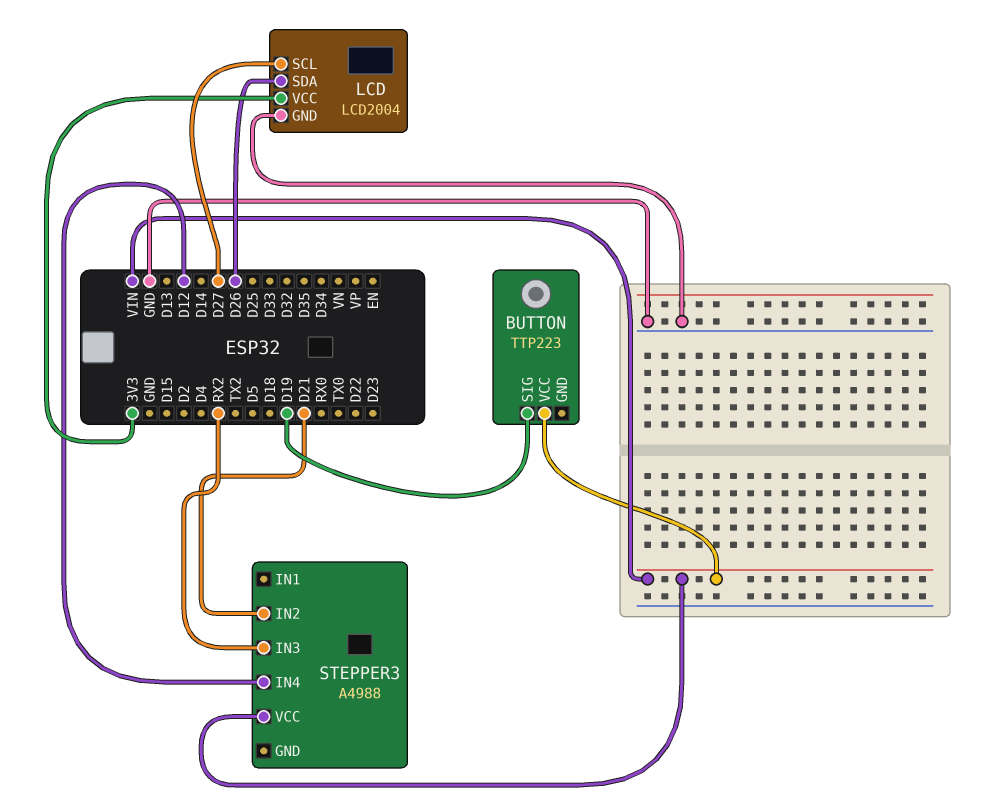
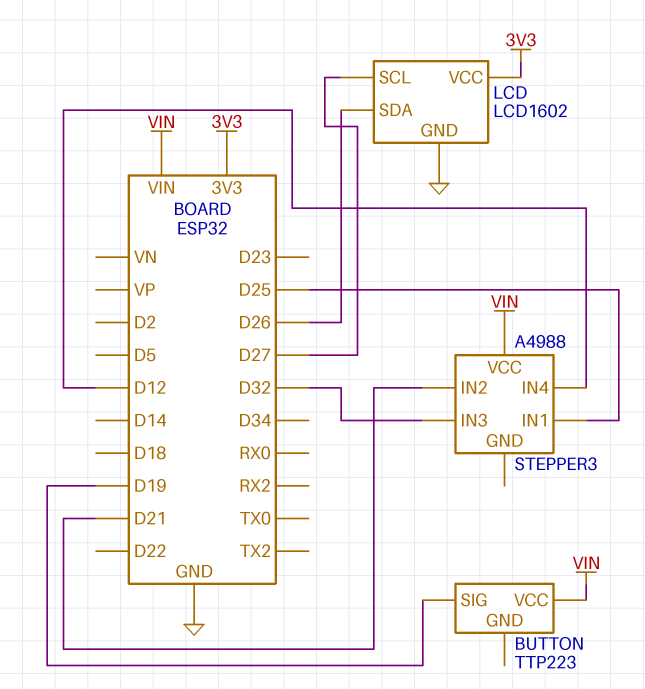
LCD: LCD2004 -> LCD1602
STEPPER3 pin IN1: none -> D25
STEPPER3 pin IN3: RX2 -> D32

